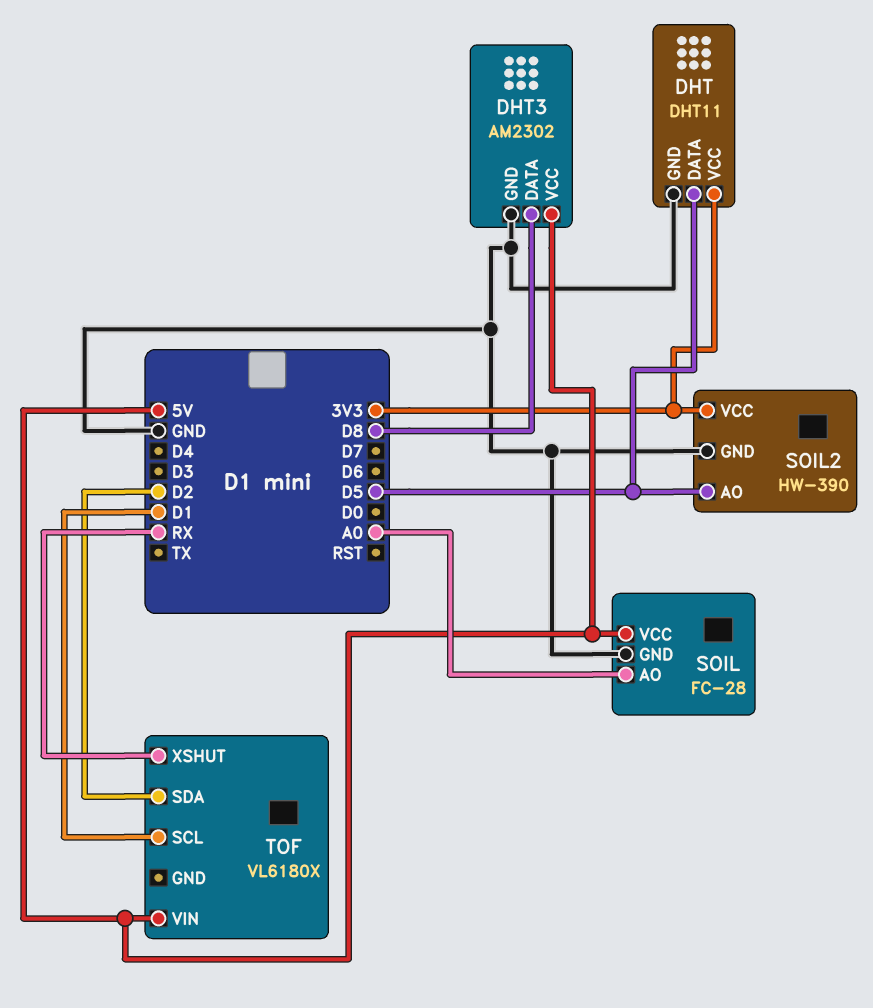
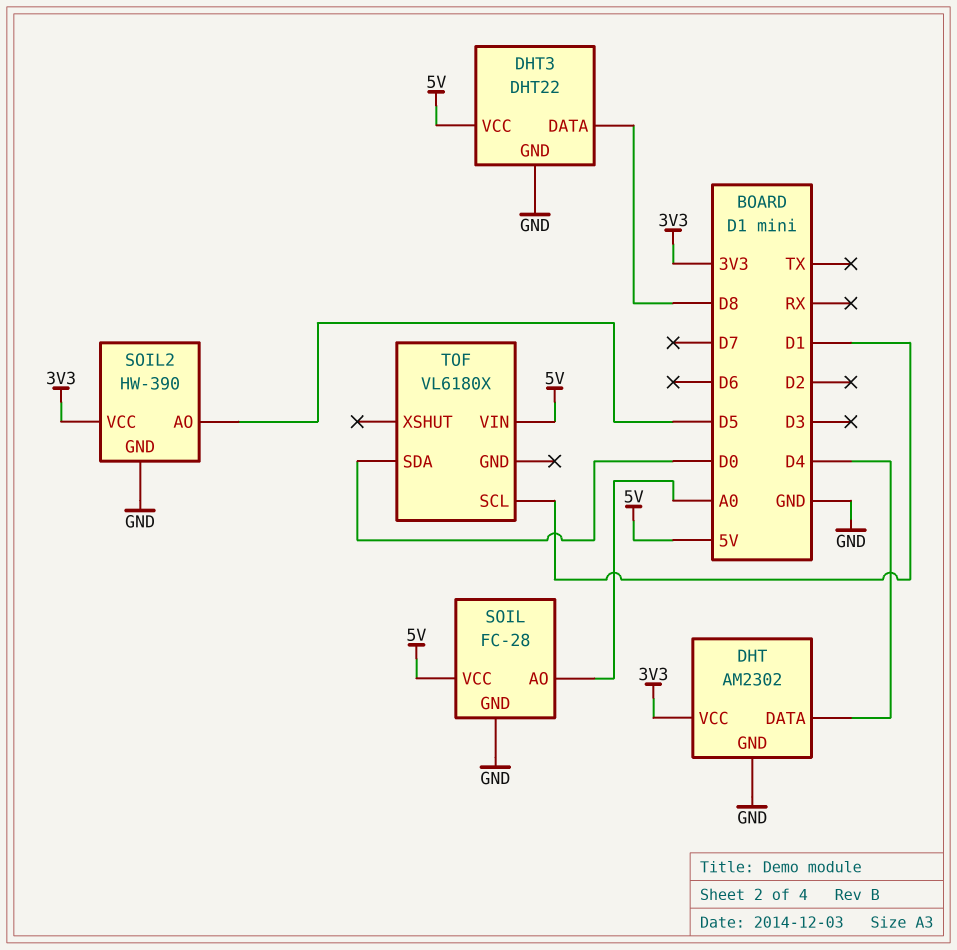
DHT: DHT11 -> AM2302
DHT pin DATA: D5 -> D4
DHT3: AM2302 -> DHT22
TOF pin SDA: D2 -> D0
TOF pin XSHUT: RX -> none

